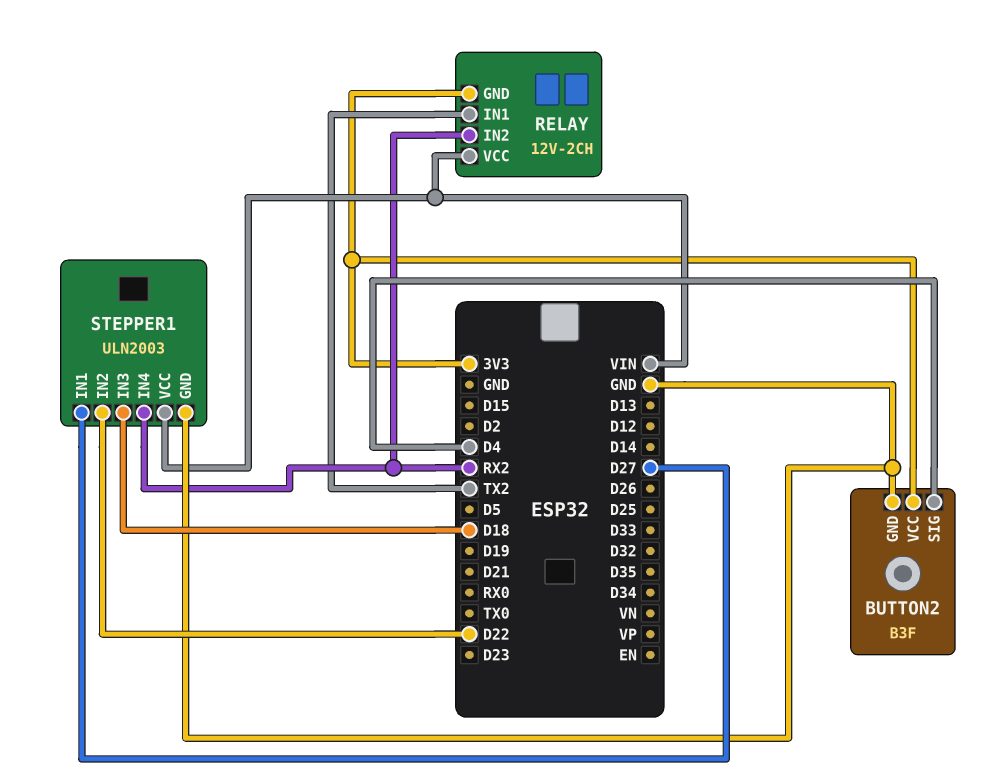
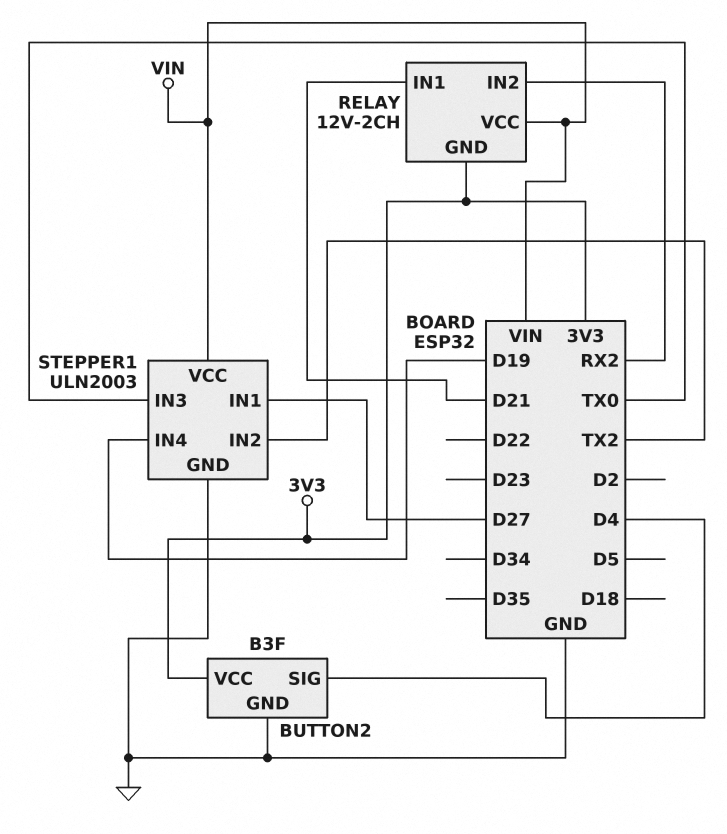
RELAY pin IN1: TX2 -> D21
STEPPER1 pin IN2: D22 -> TX2
STEPPER1 pin IN3: D18 -> TX0
STEPPER1 pin IN4: RX2 -> D19

